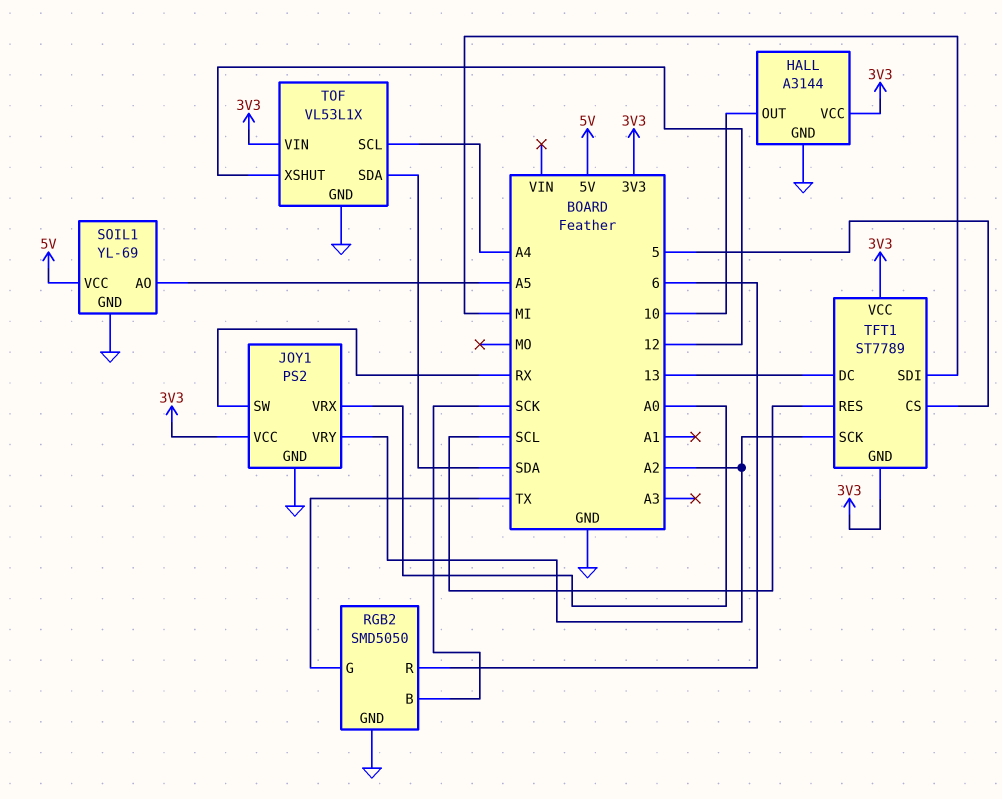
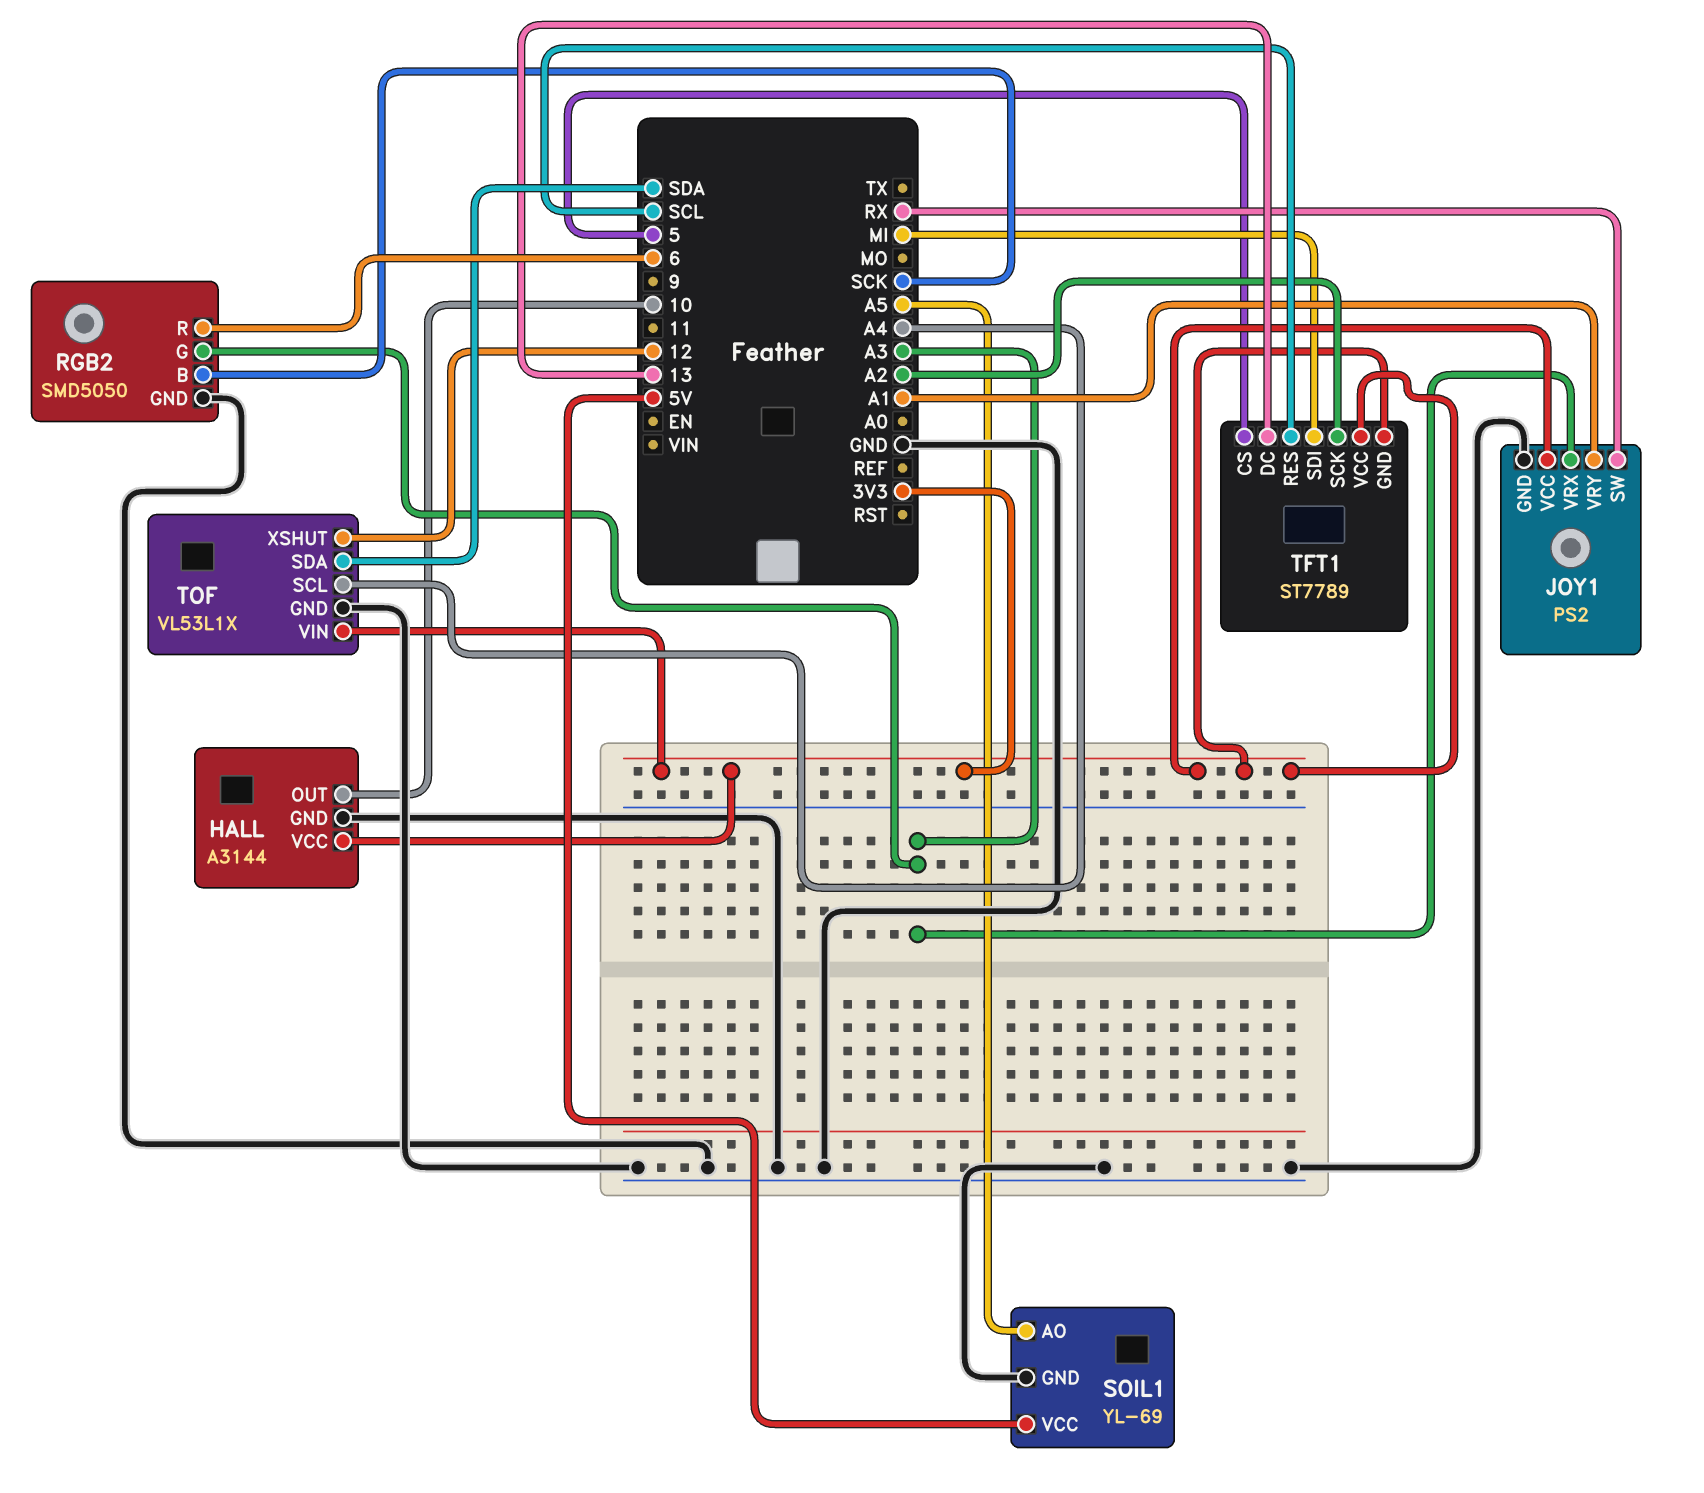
JOY1 pin VRX: A0 -> A3
JOY1 pin VRY: A2 -> A1
RGB2 pin G: TX -> A3

